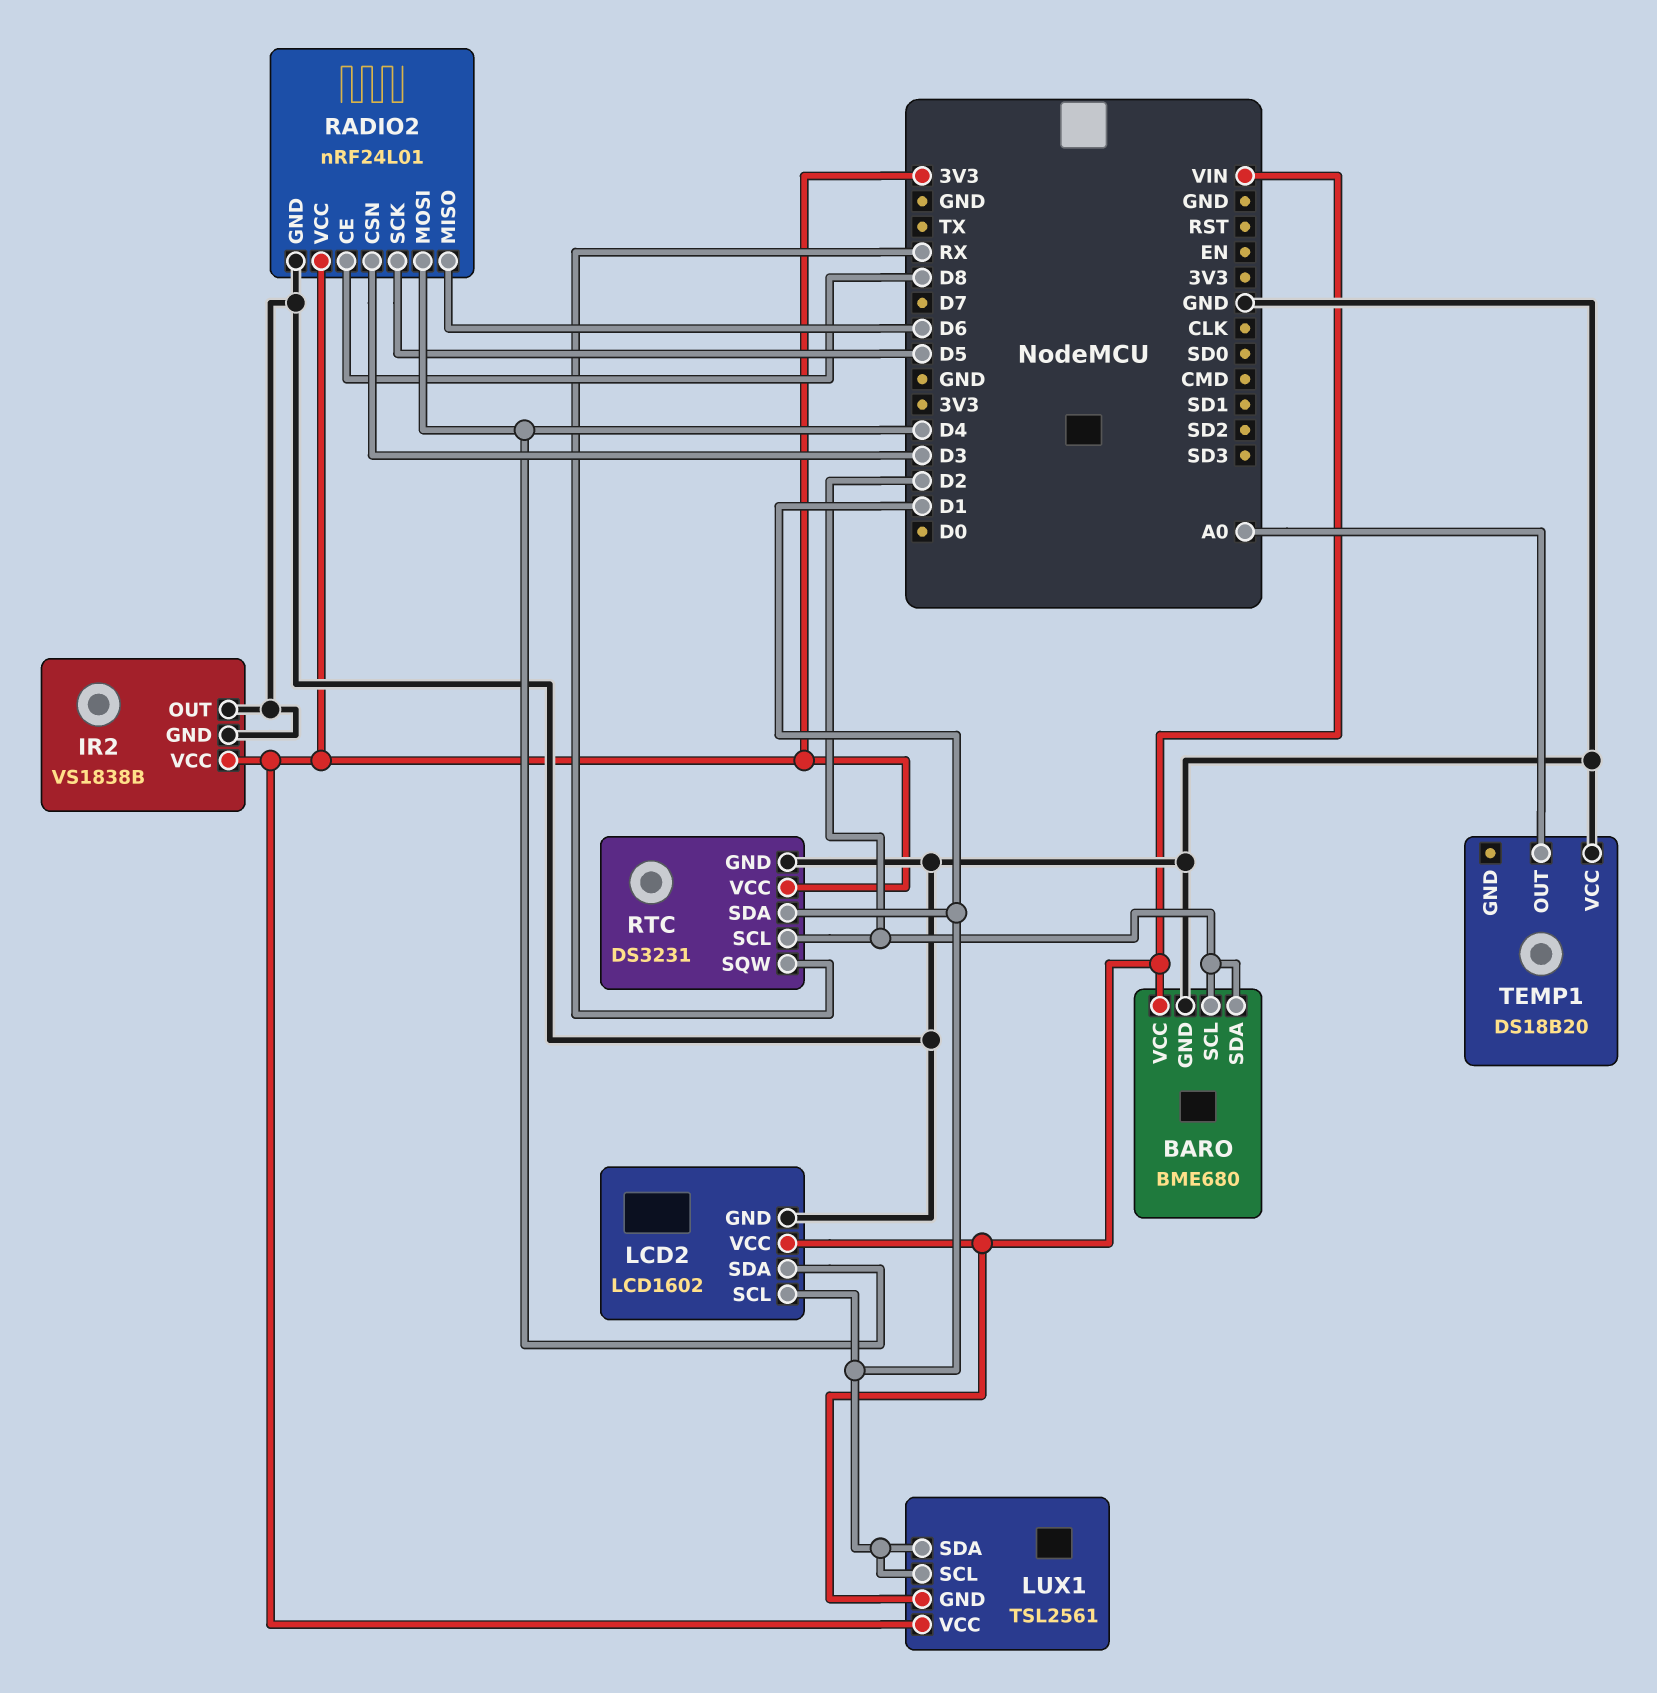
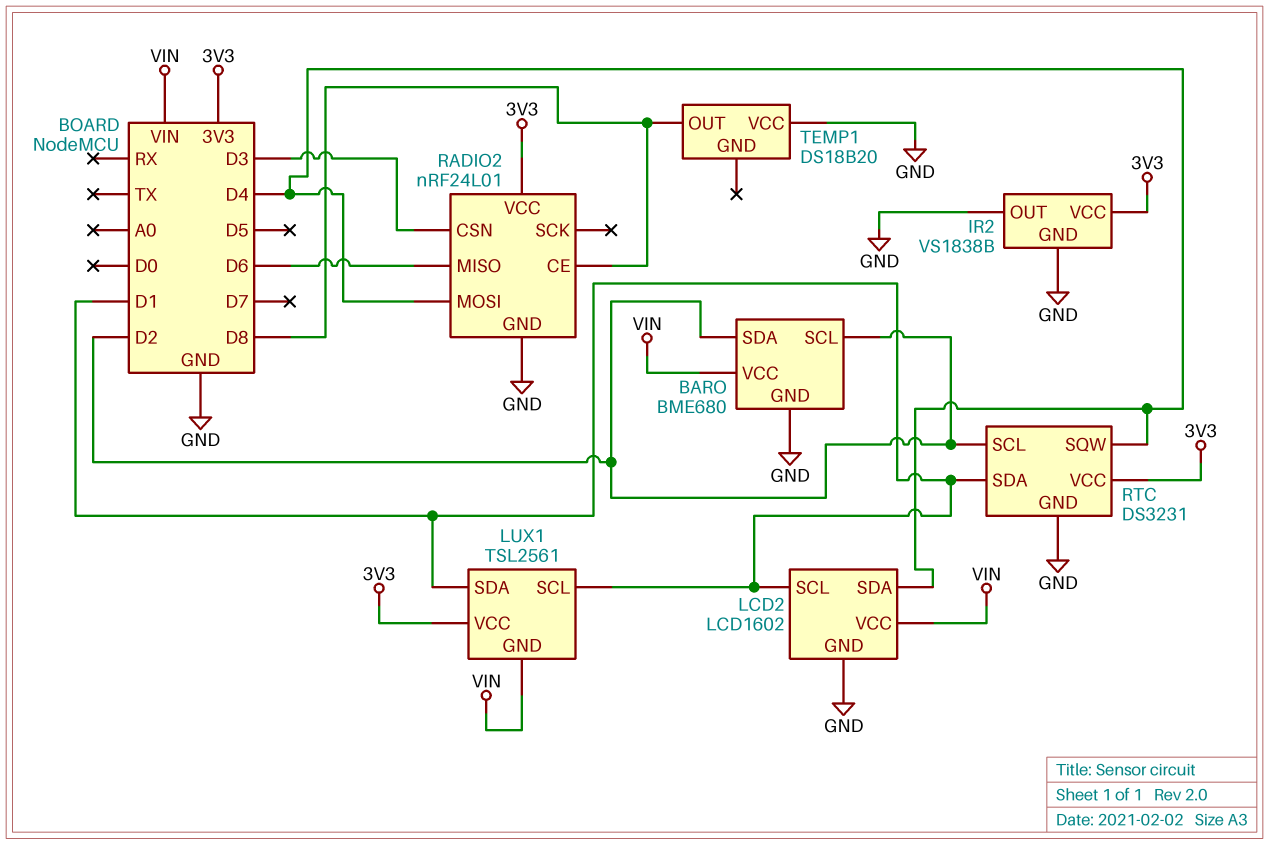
RADIO2 pin SCK: D5 -> none
RTC pin SQW: RX -> D4
TEMP1 pin OUT: A0 -> D8

